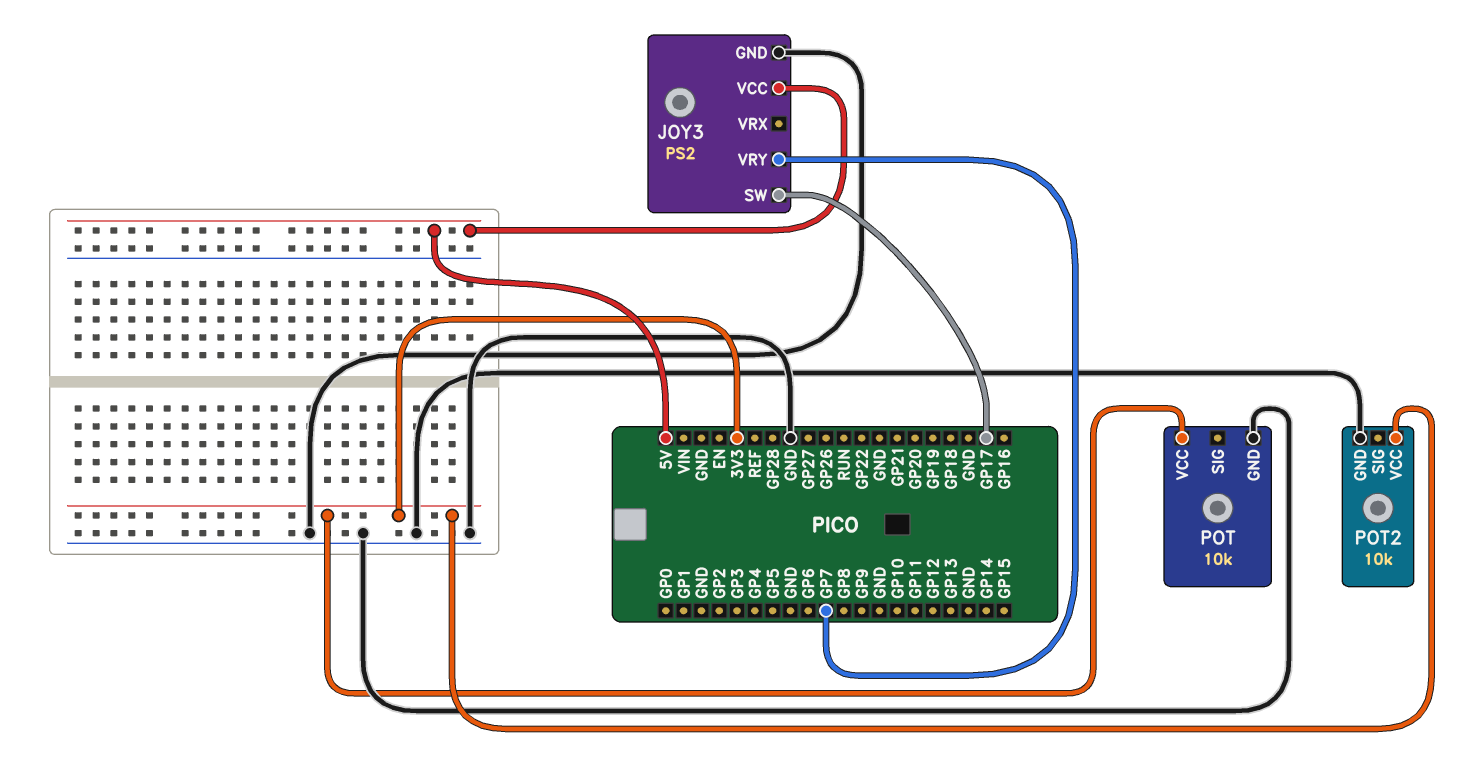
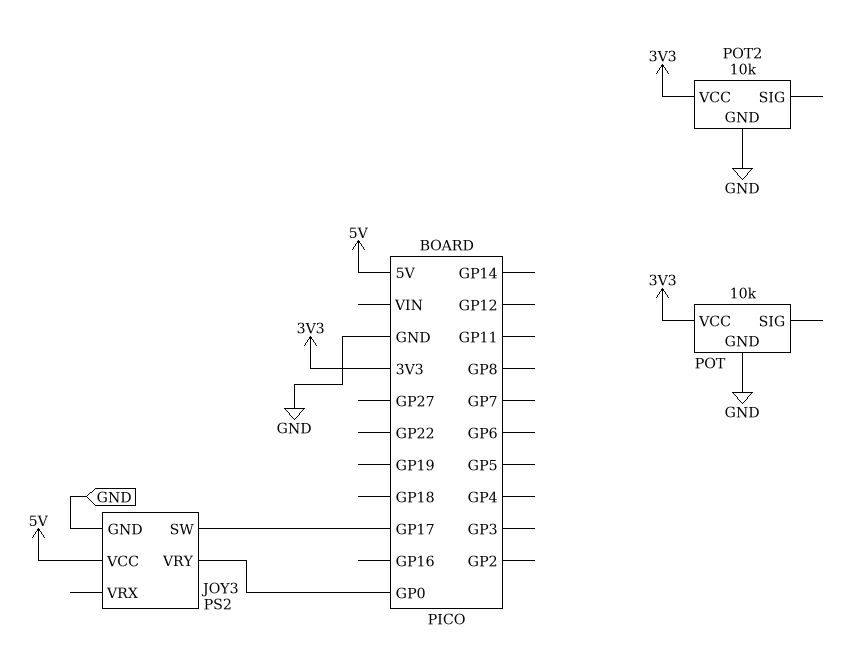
JOY3 pin VRY: GP7 -> GP0

